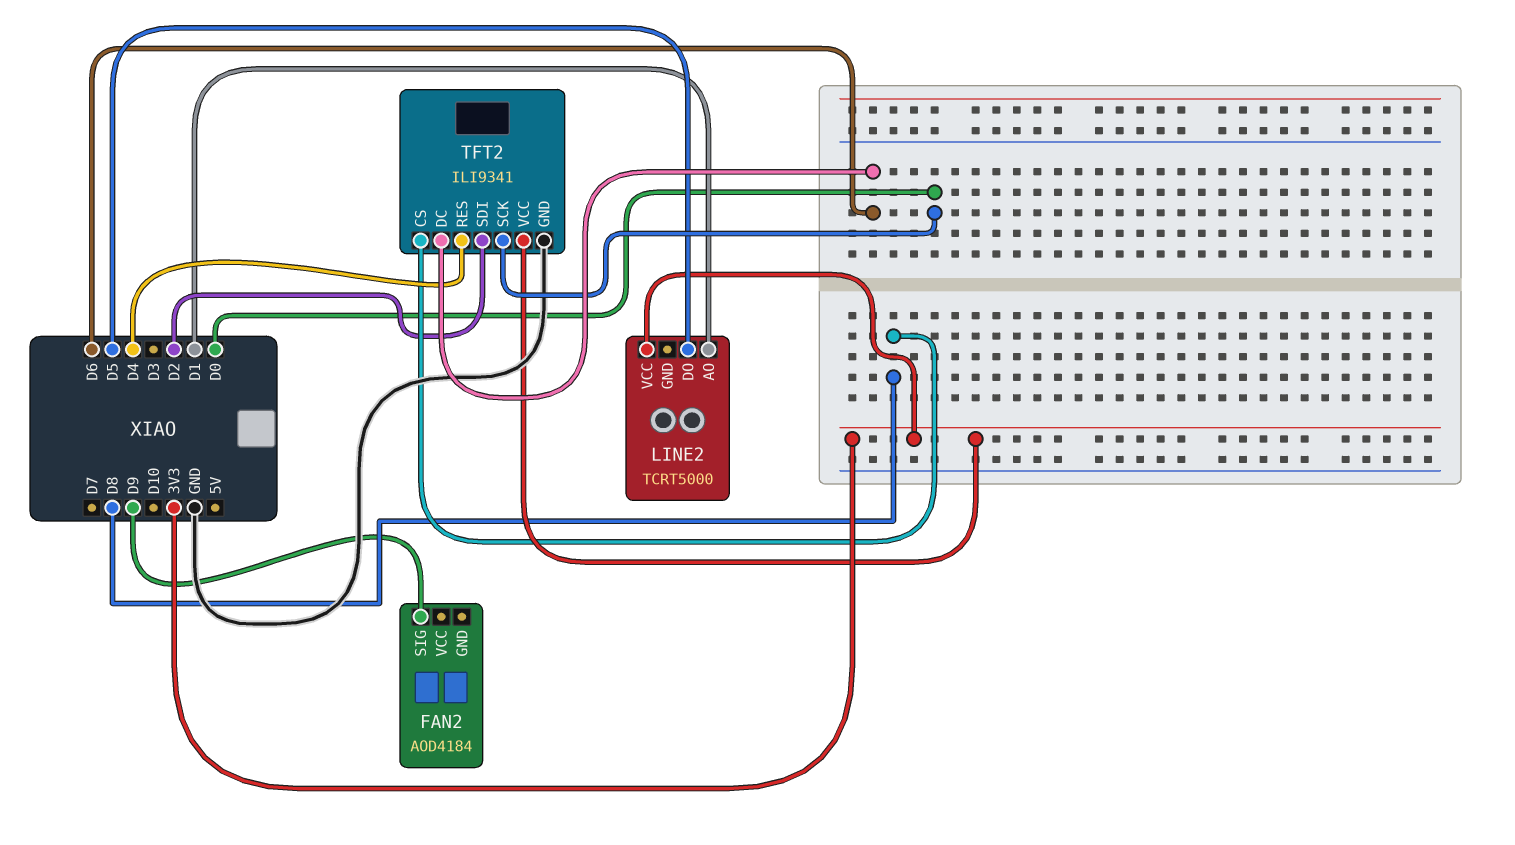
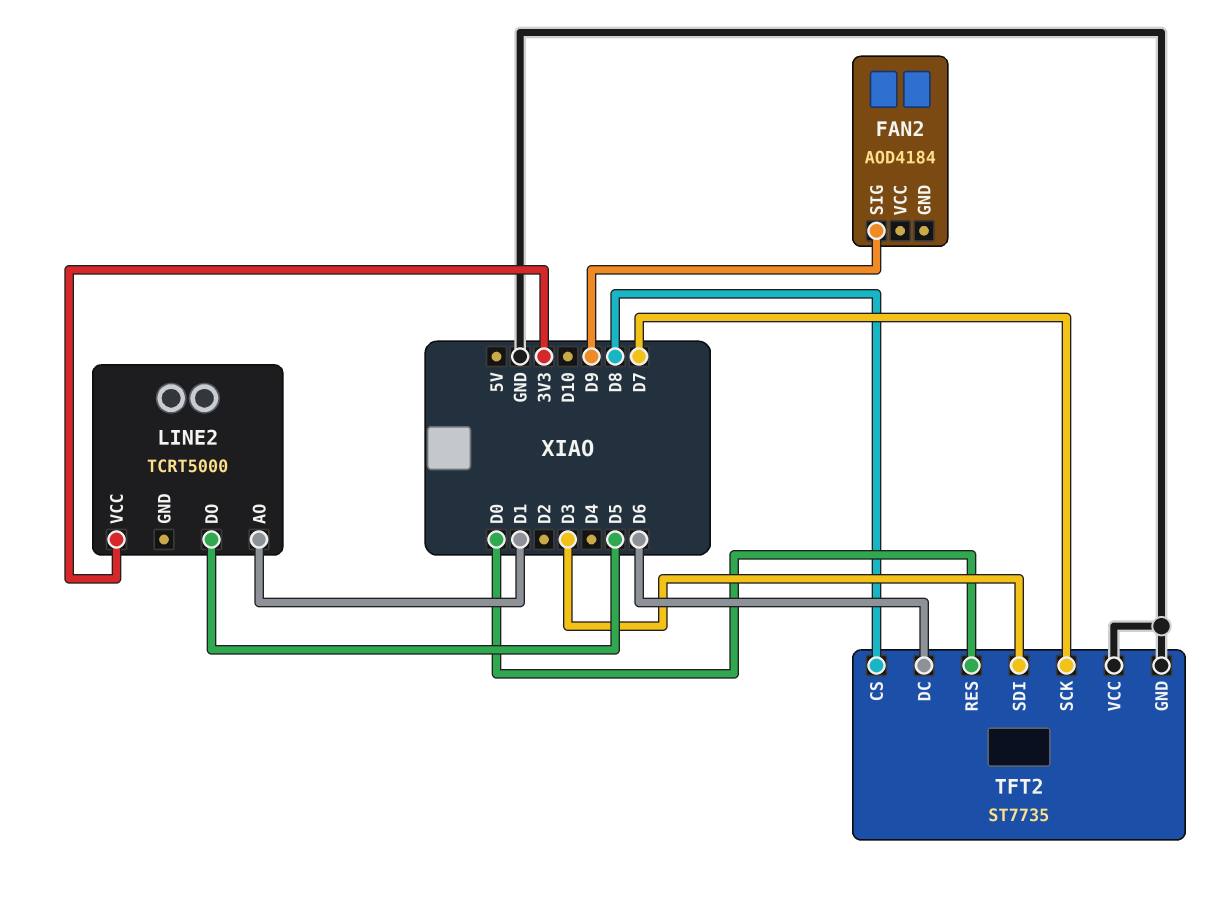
TFT2: ILI9341 -> ST7735
TFT2 pin RES: D4 -> D0
TFT2 pin SCK: D0 -> D7
TFT2 pin SDI: D2 -> D3
TFT2 pin VCC: 3V3 -> GND

